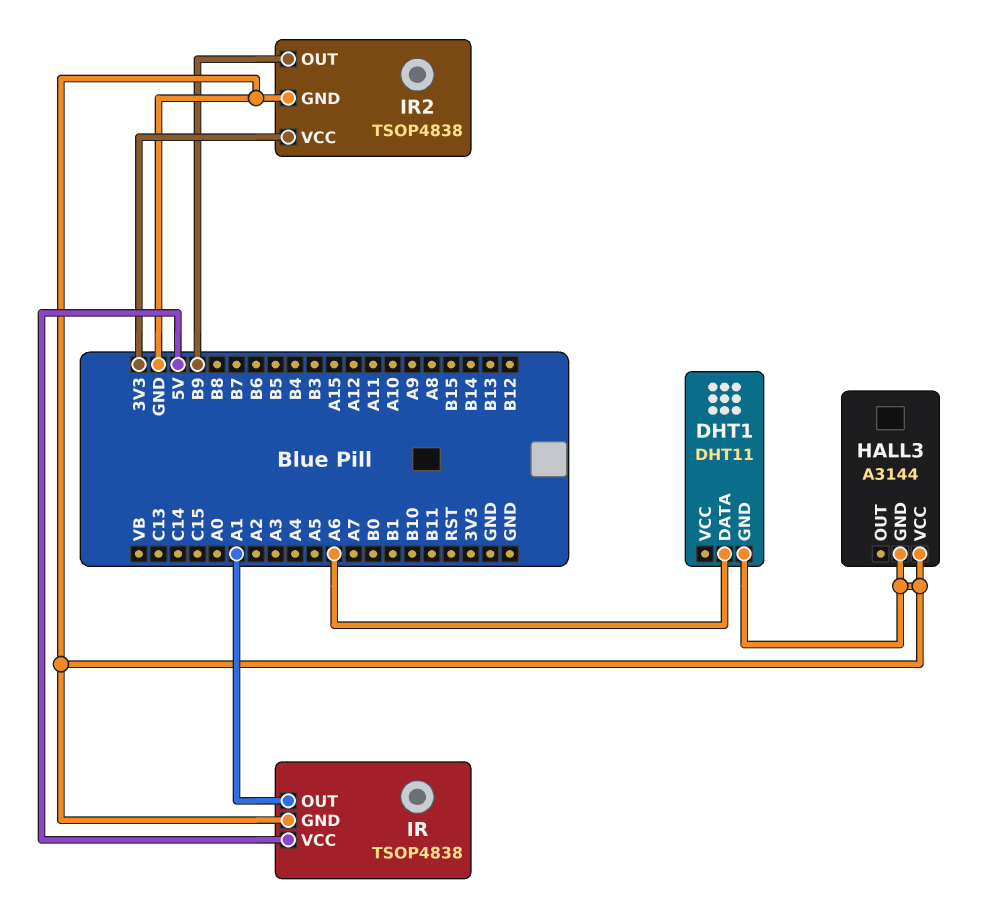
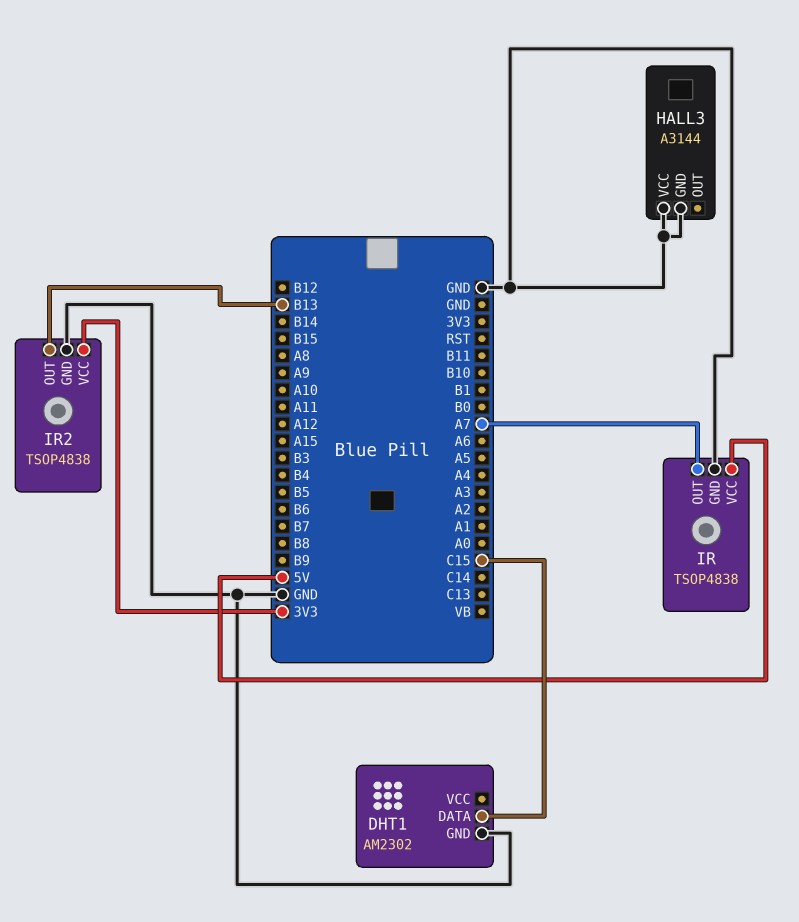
DHT1: DHT11 -> AM2302
DHT1 pin DATA: A6 -> C15
IR pin OUT: A1 -> A7
IR2 pin OUT: B9 -> B13

